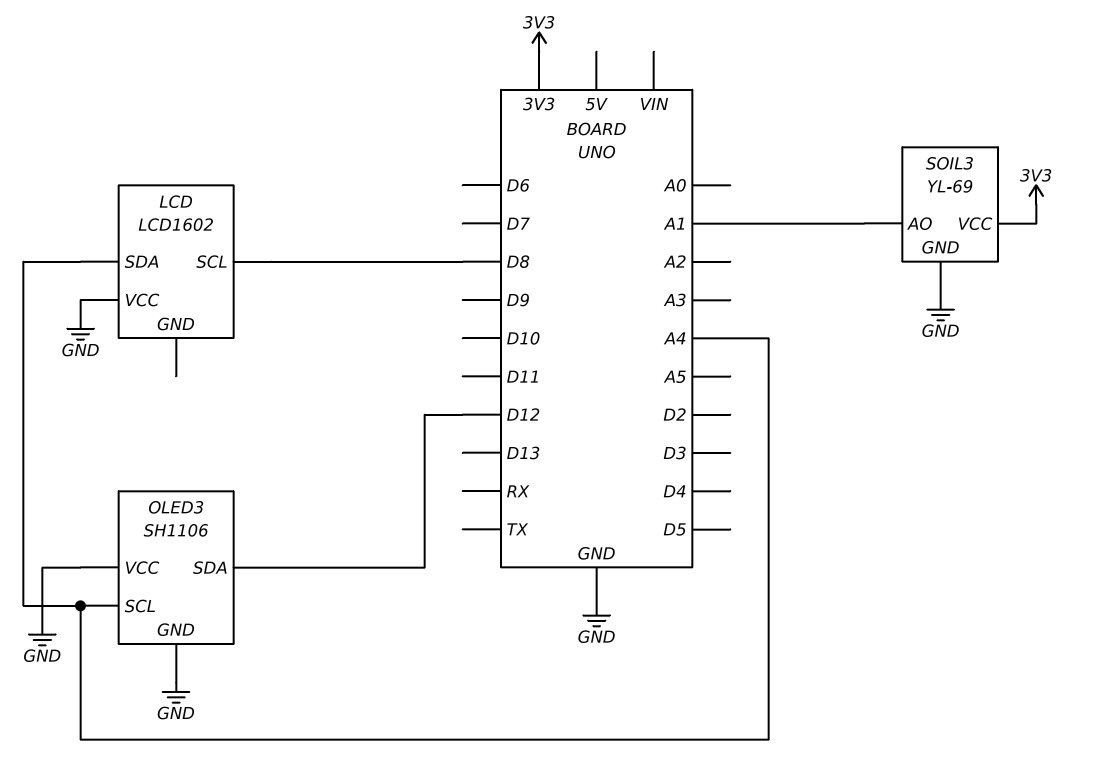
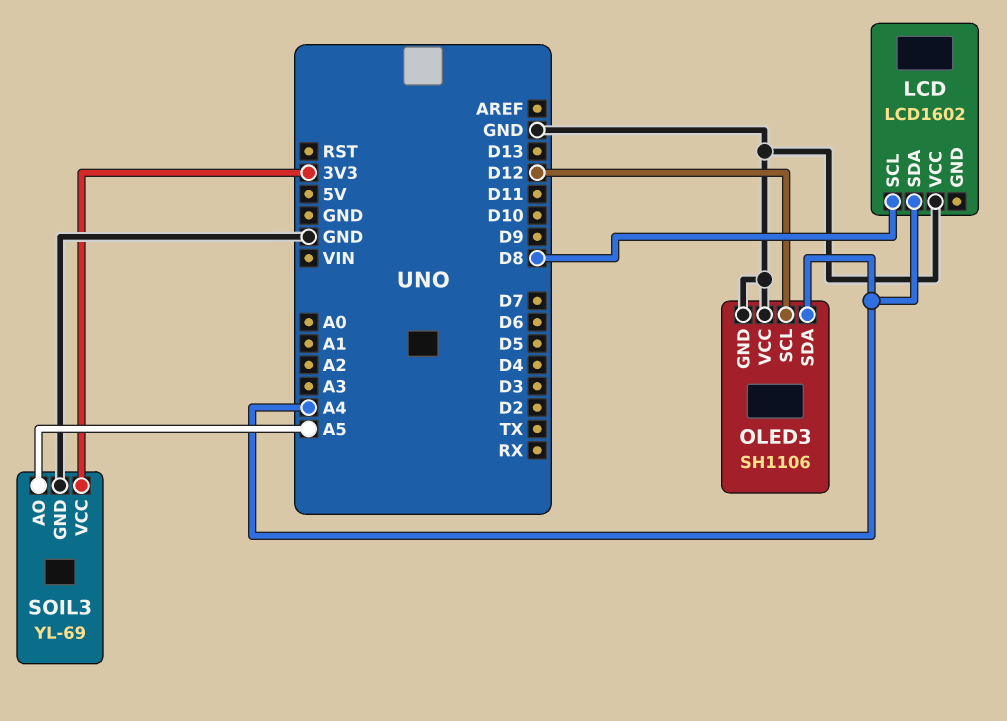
OLED3 pin SCL: A4 -> D12
OLED3 pin SDA: D12 -> A4
SOIL3 pin AO: A1 -> A5

